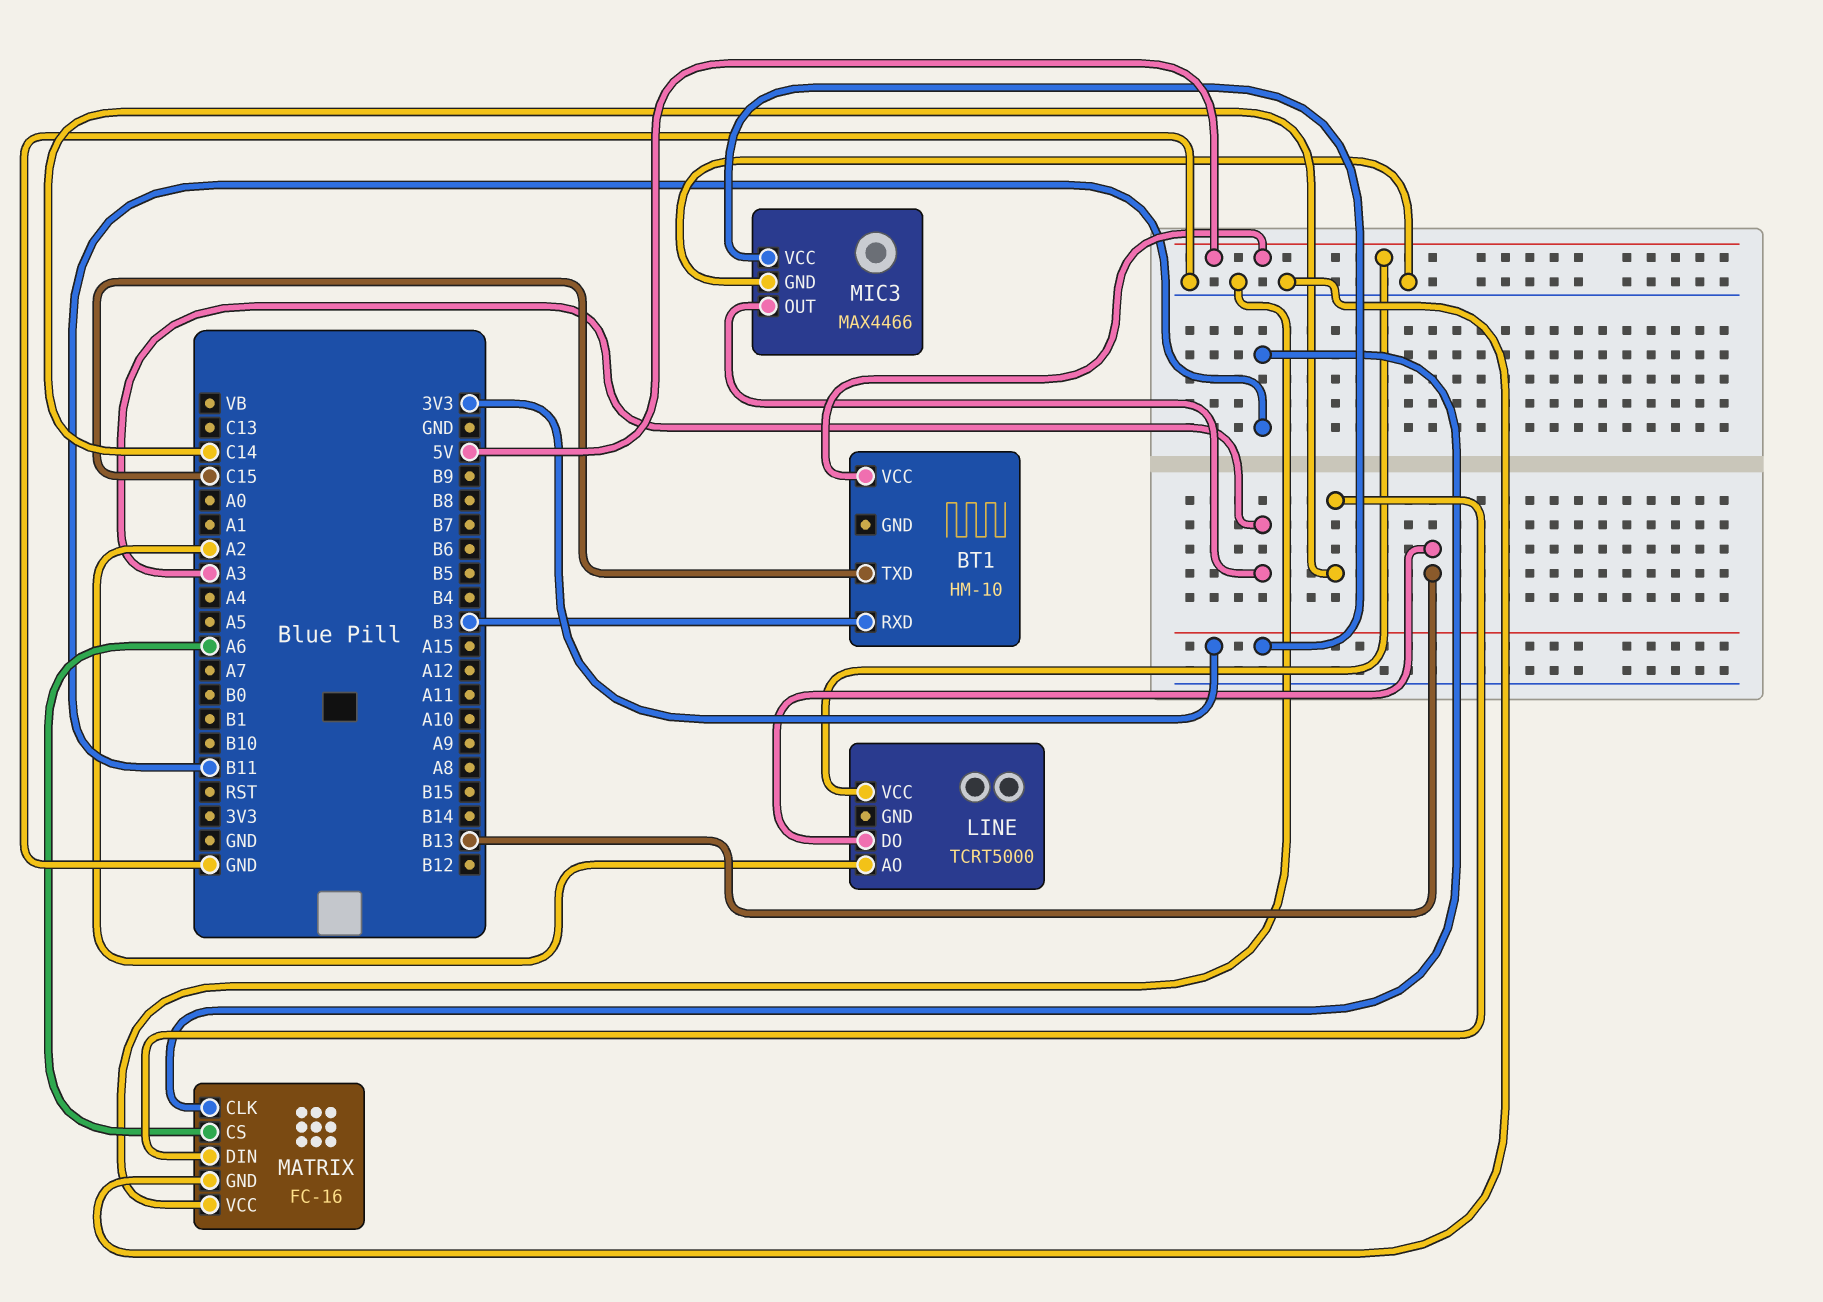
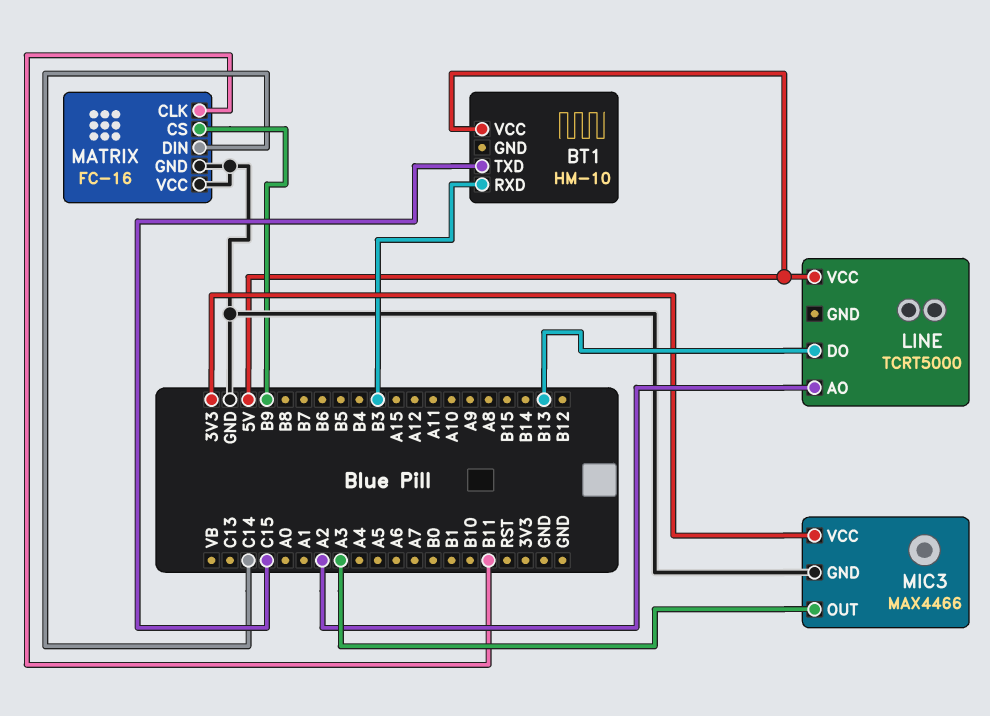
MATRIX pin CS: A6 -> B9

